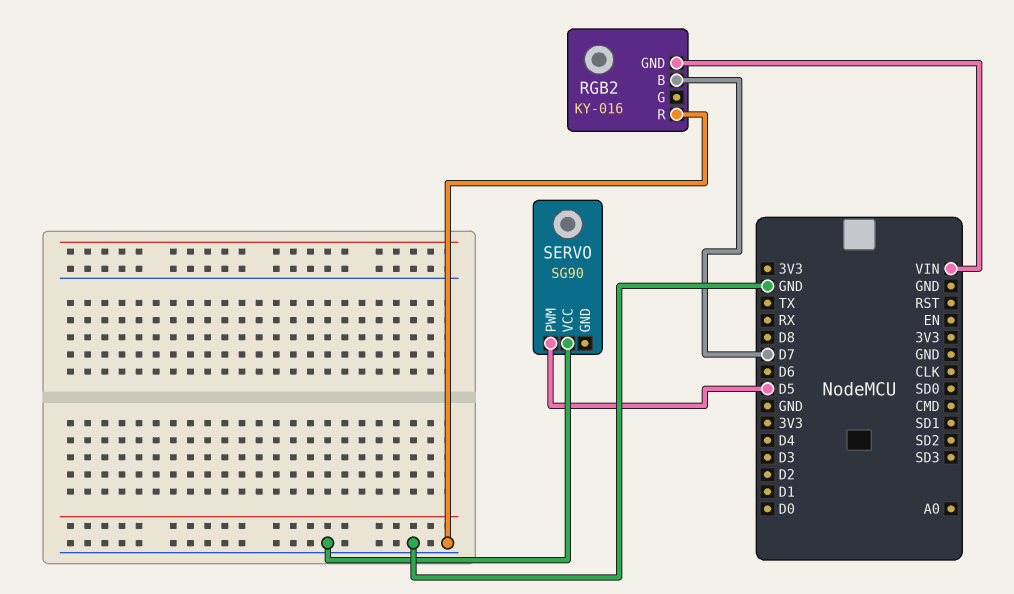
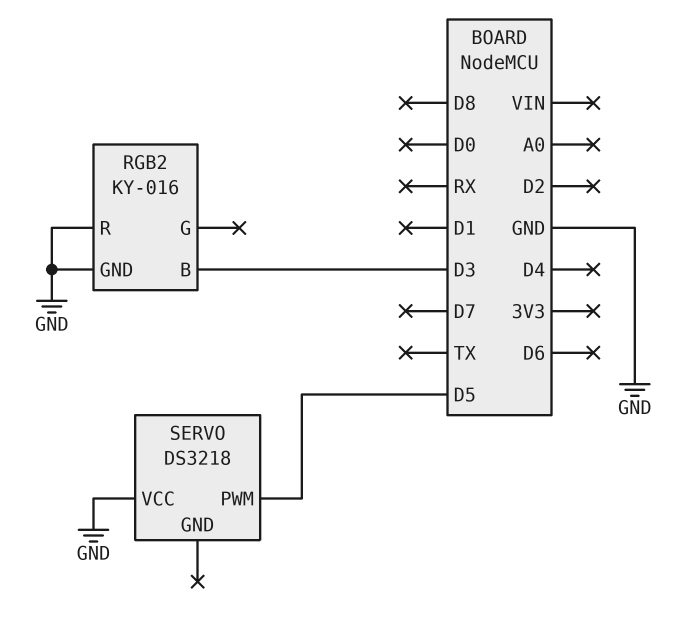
RGB2 pin B: D7 -> D3
RGB2 pin GND: VIN -> GND
SERVO: SG90 -> DS3218

